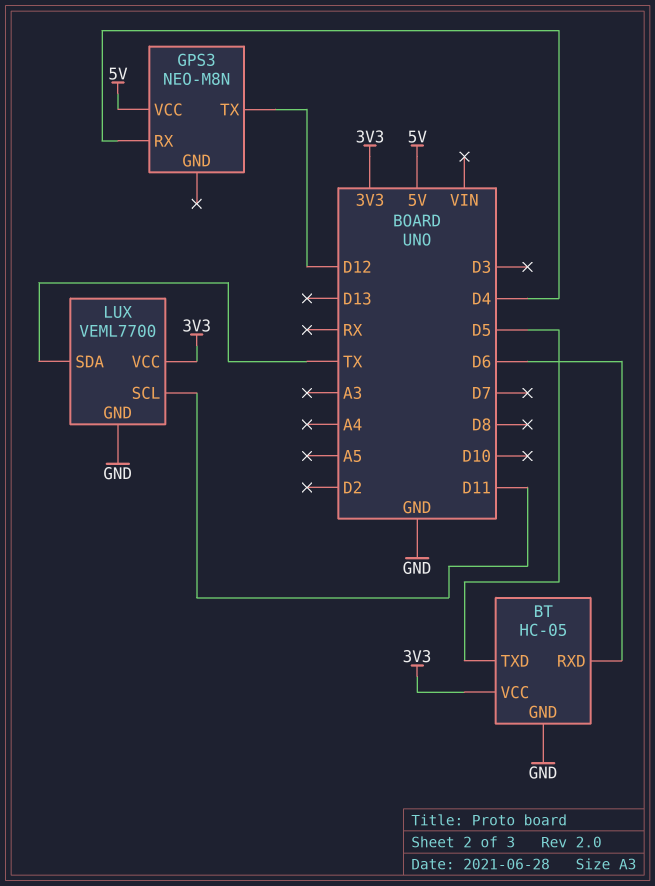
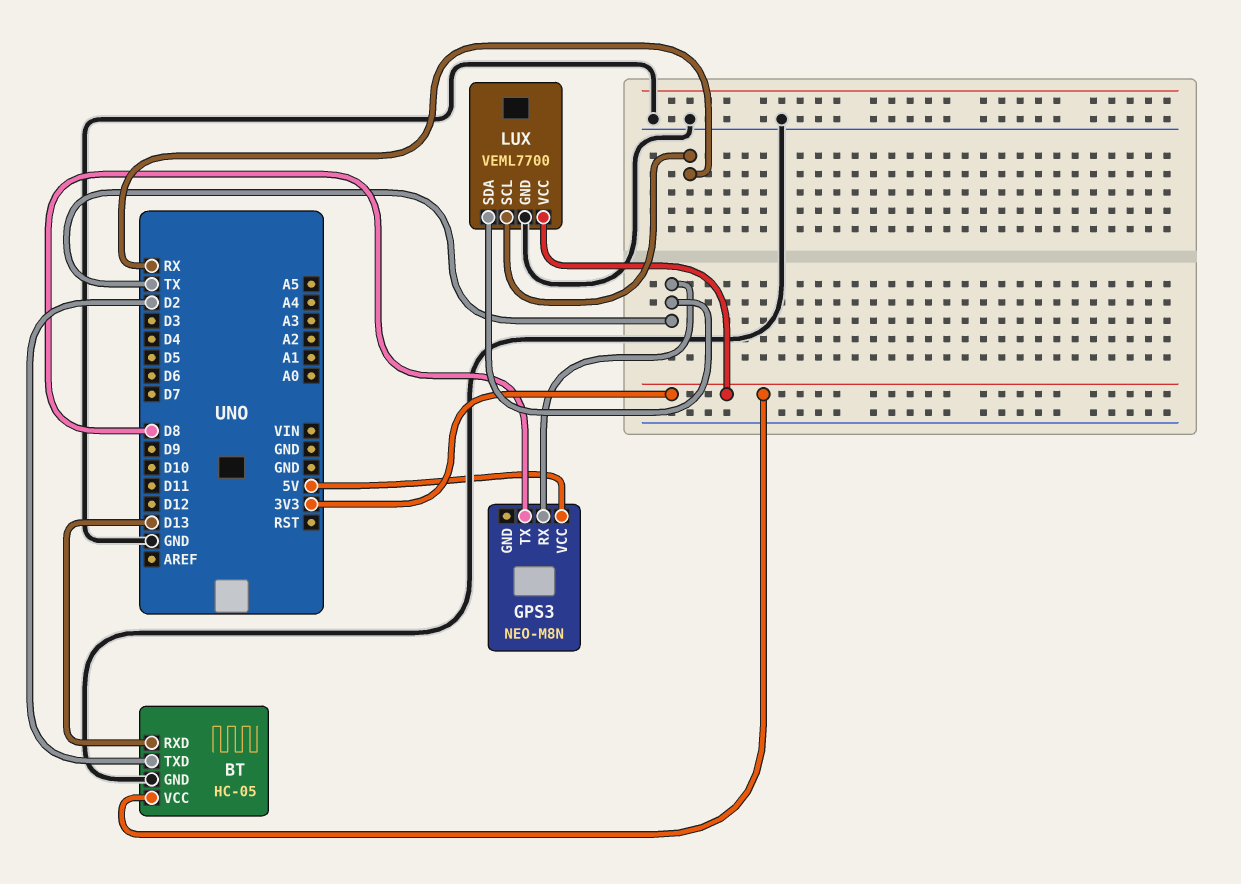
BT pin RXD: D6 -> D13
BT pin TXD: D5 -> D2
GPS3 pin RX: D4 -> TX
GPS3 pin TX: D12 -> D8
LUX pin SCL: D11 -> RX

